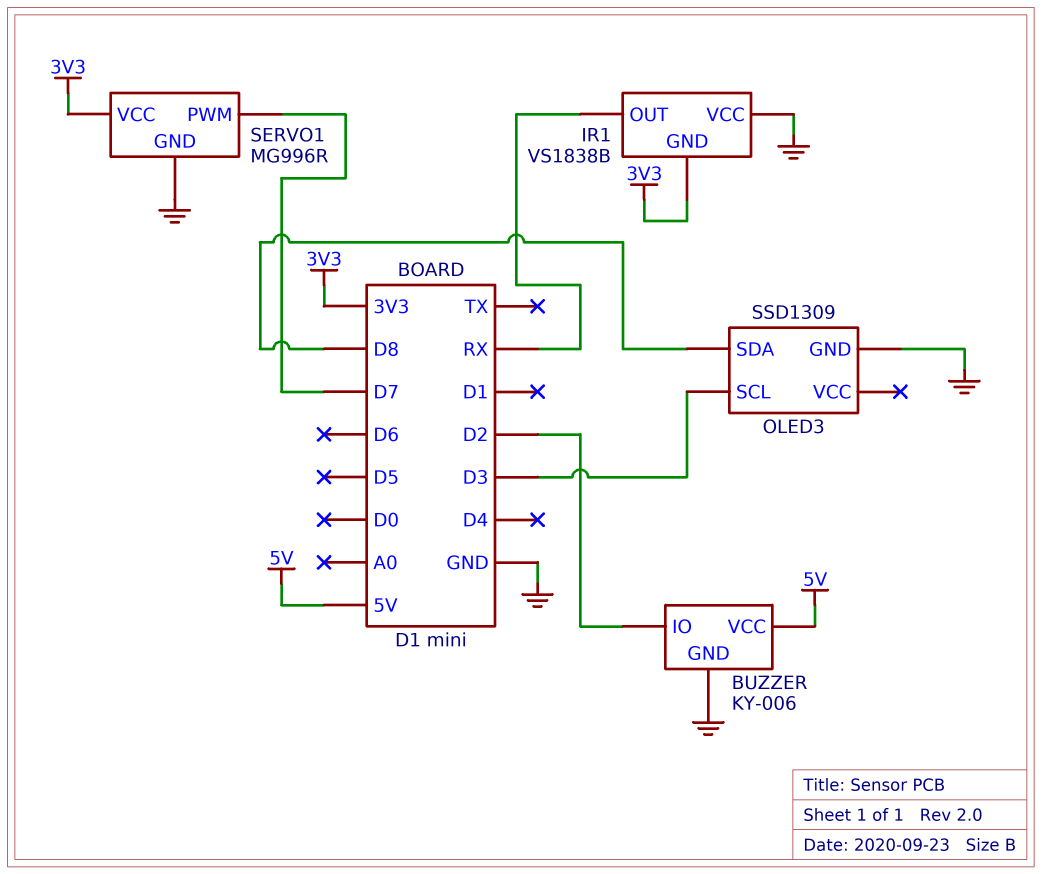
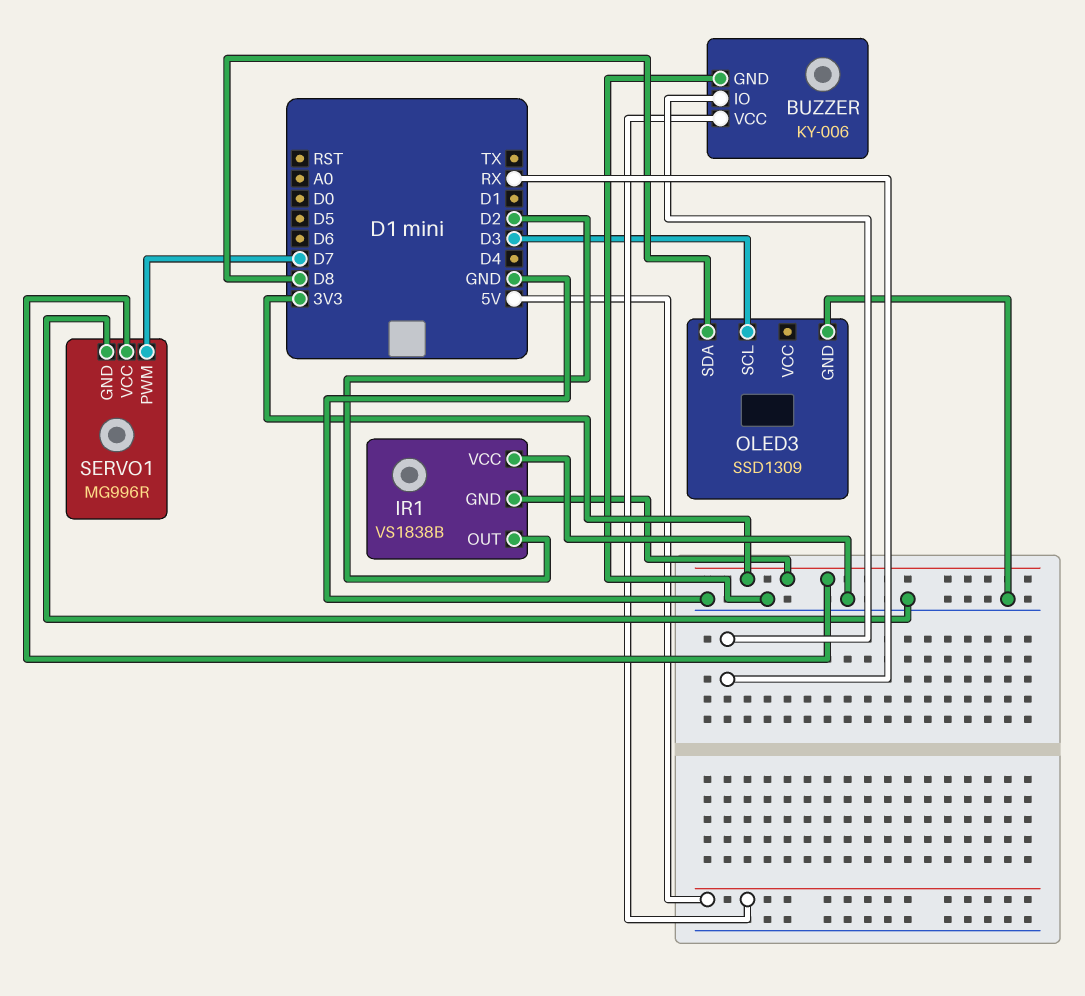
BUZZER pin IO: D2 -> RX
IR1 pin OUT: RX -> D2

